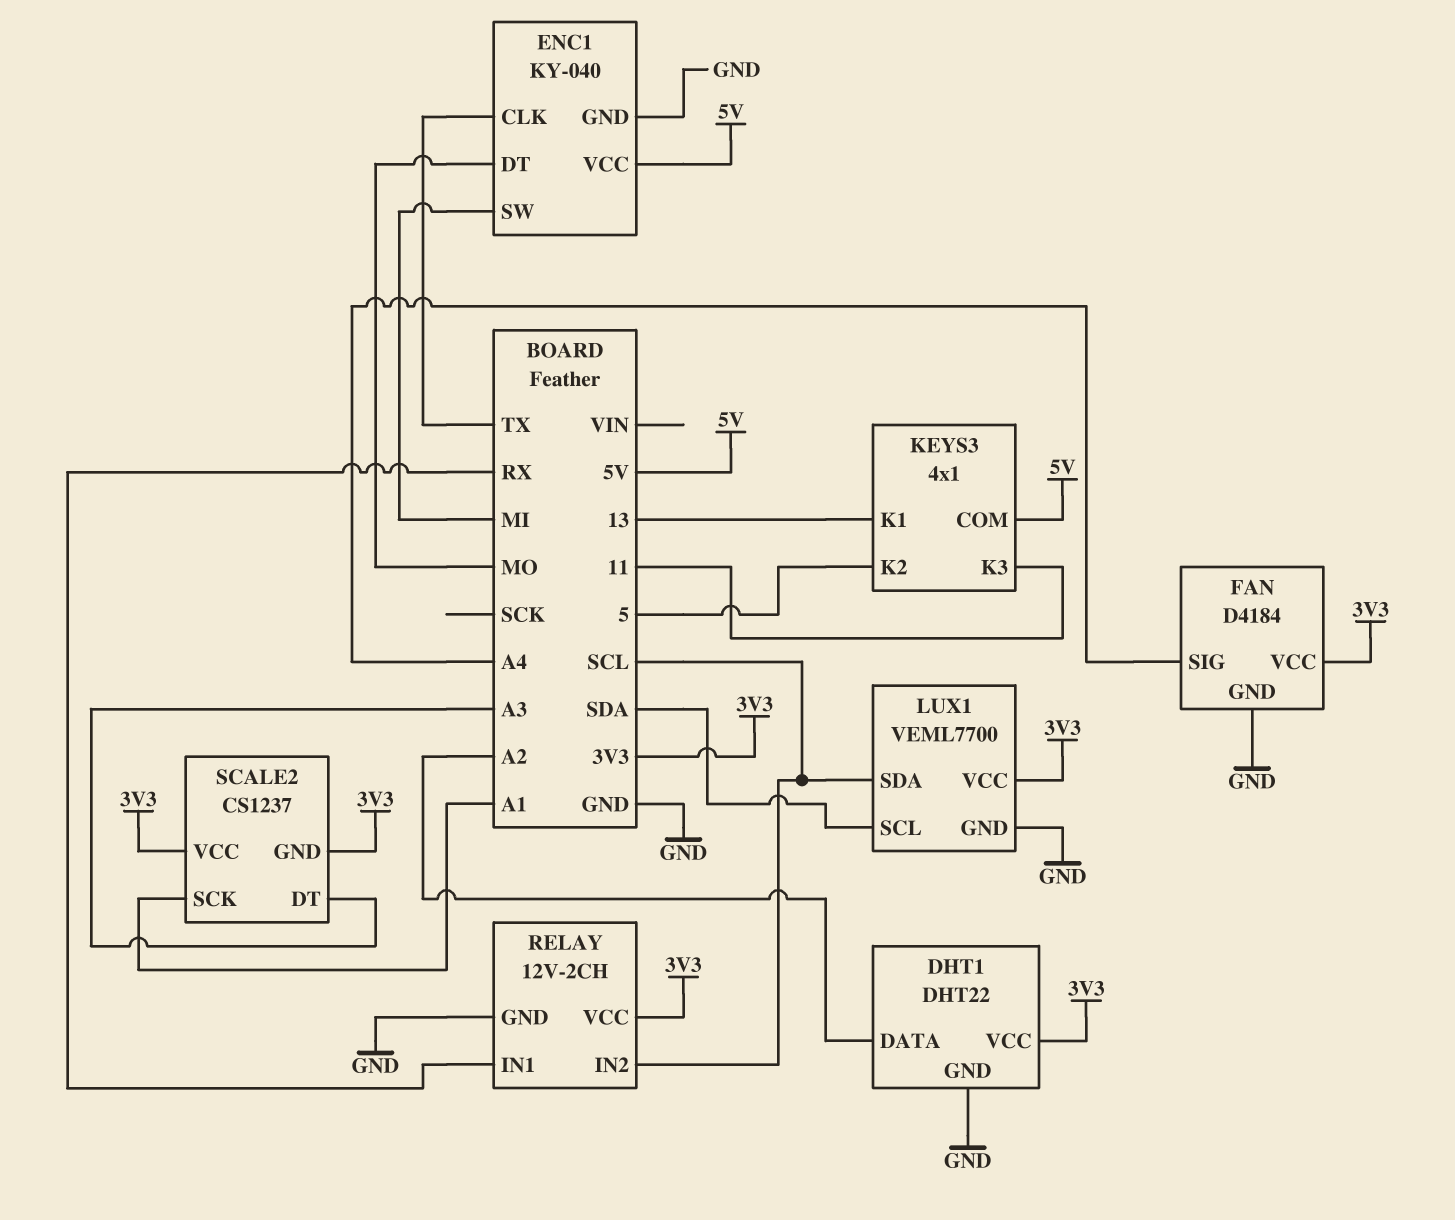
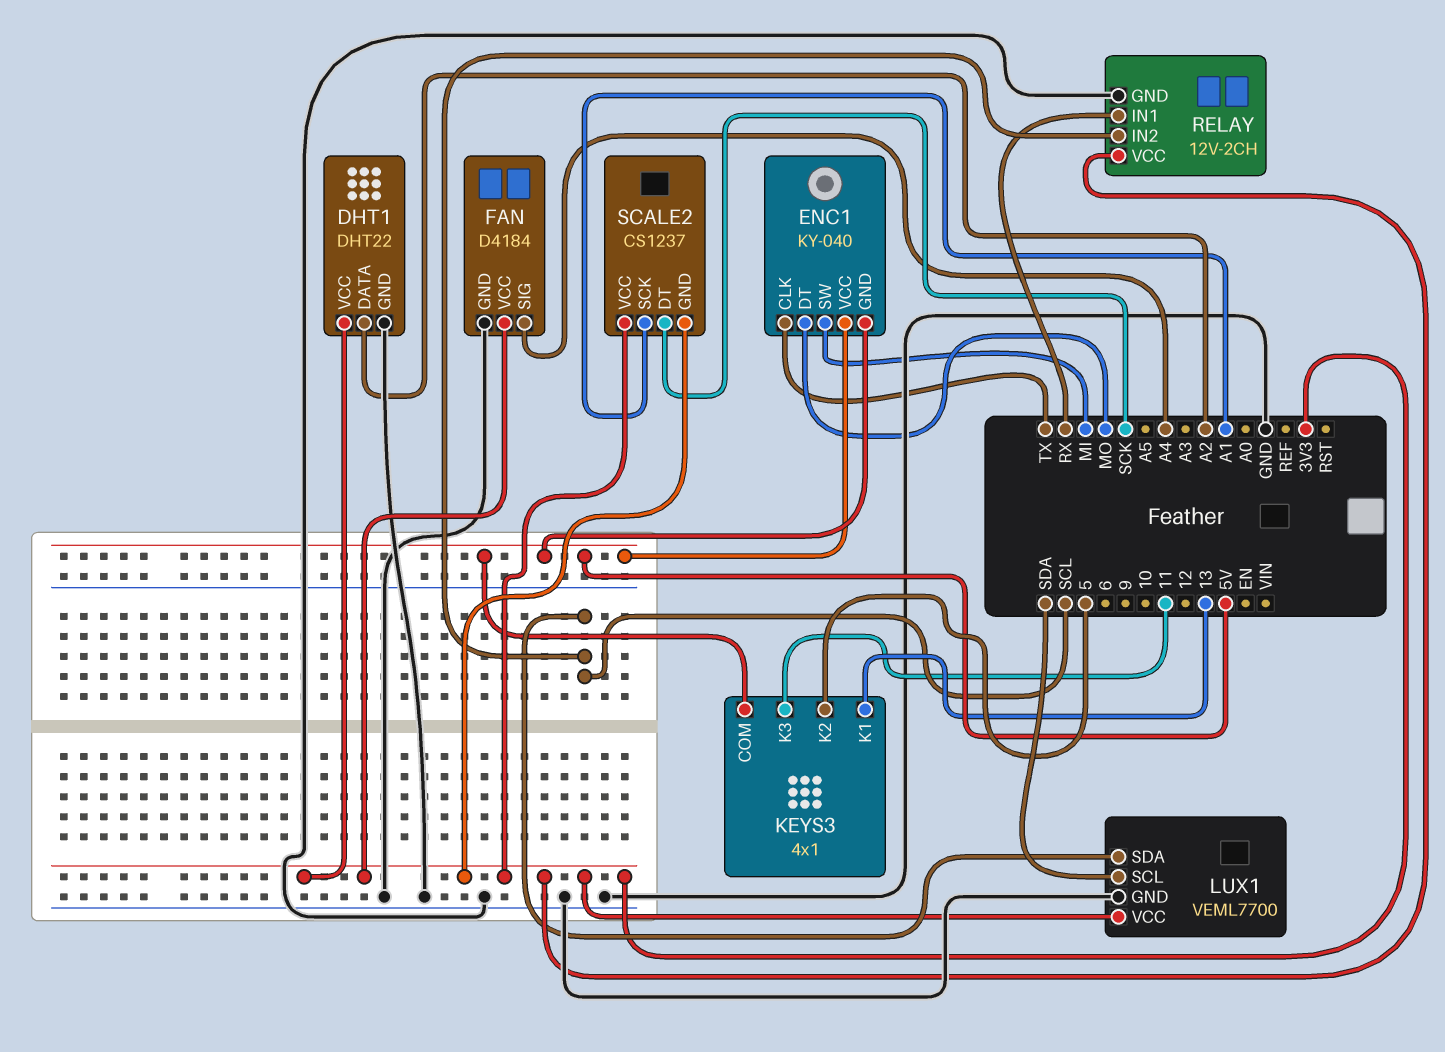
ENC1 pin GND: GND -> 5V
SCALE2 pin DT: A3 -> SCK

